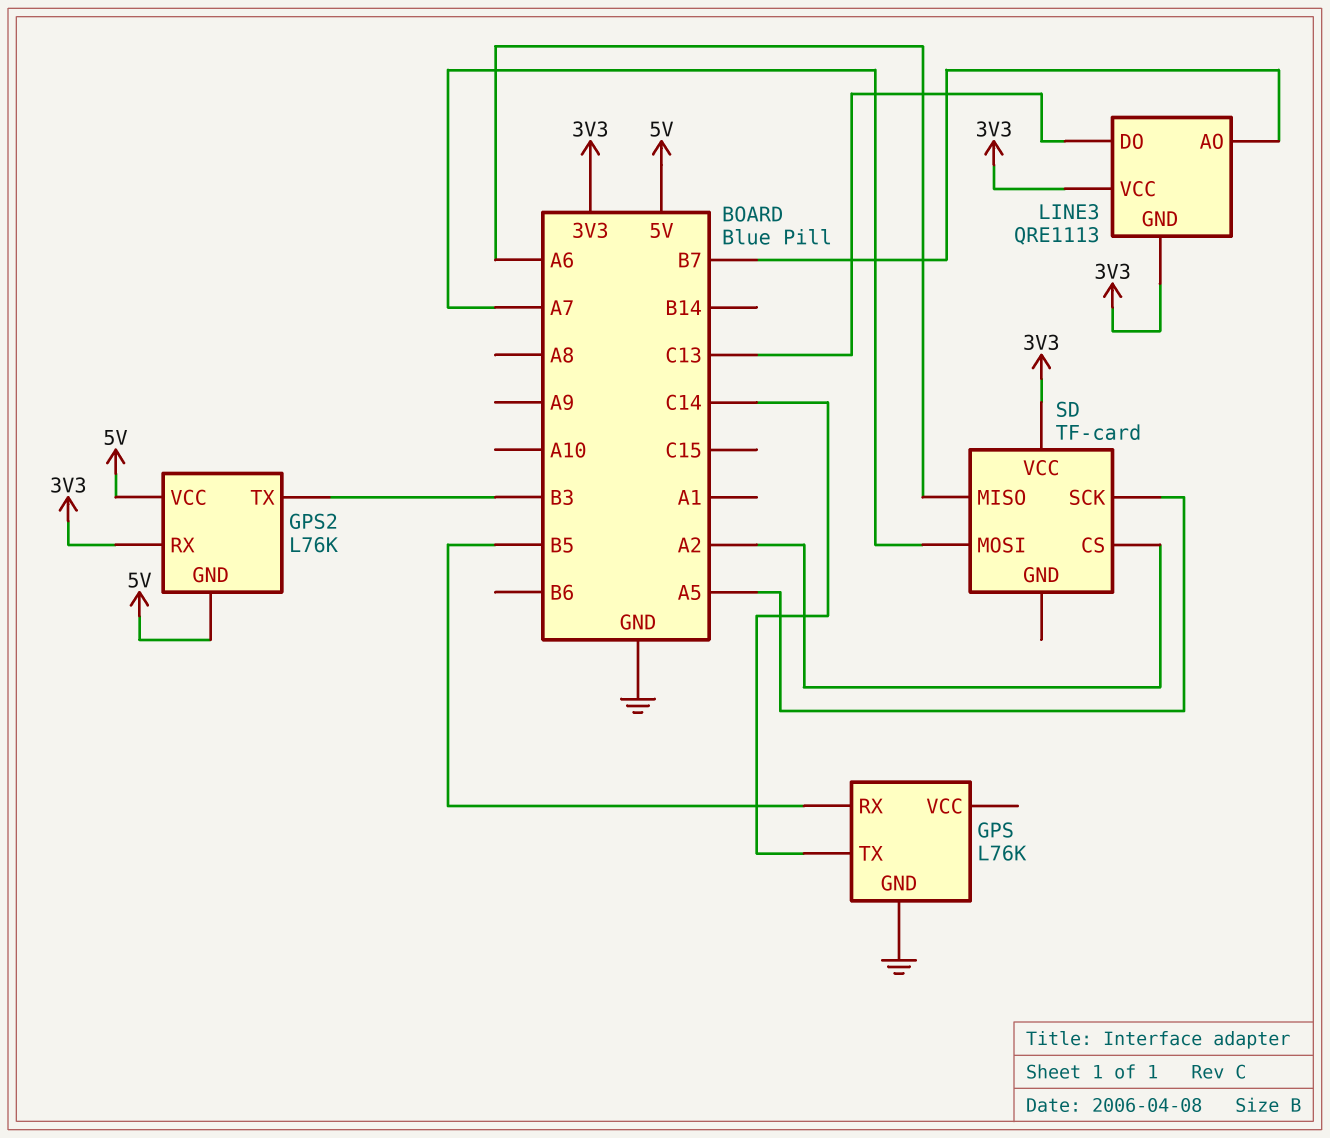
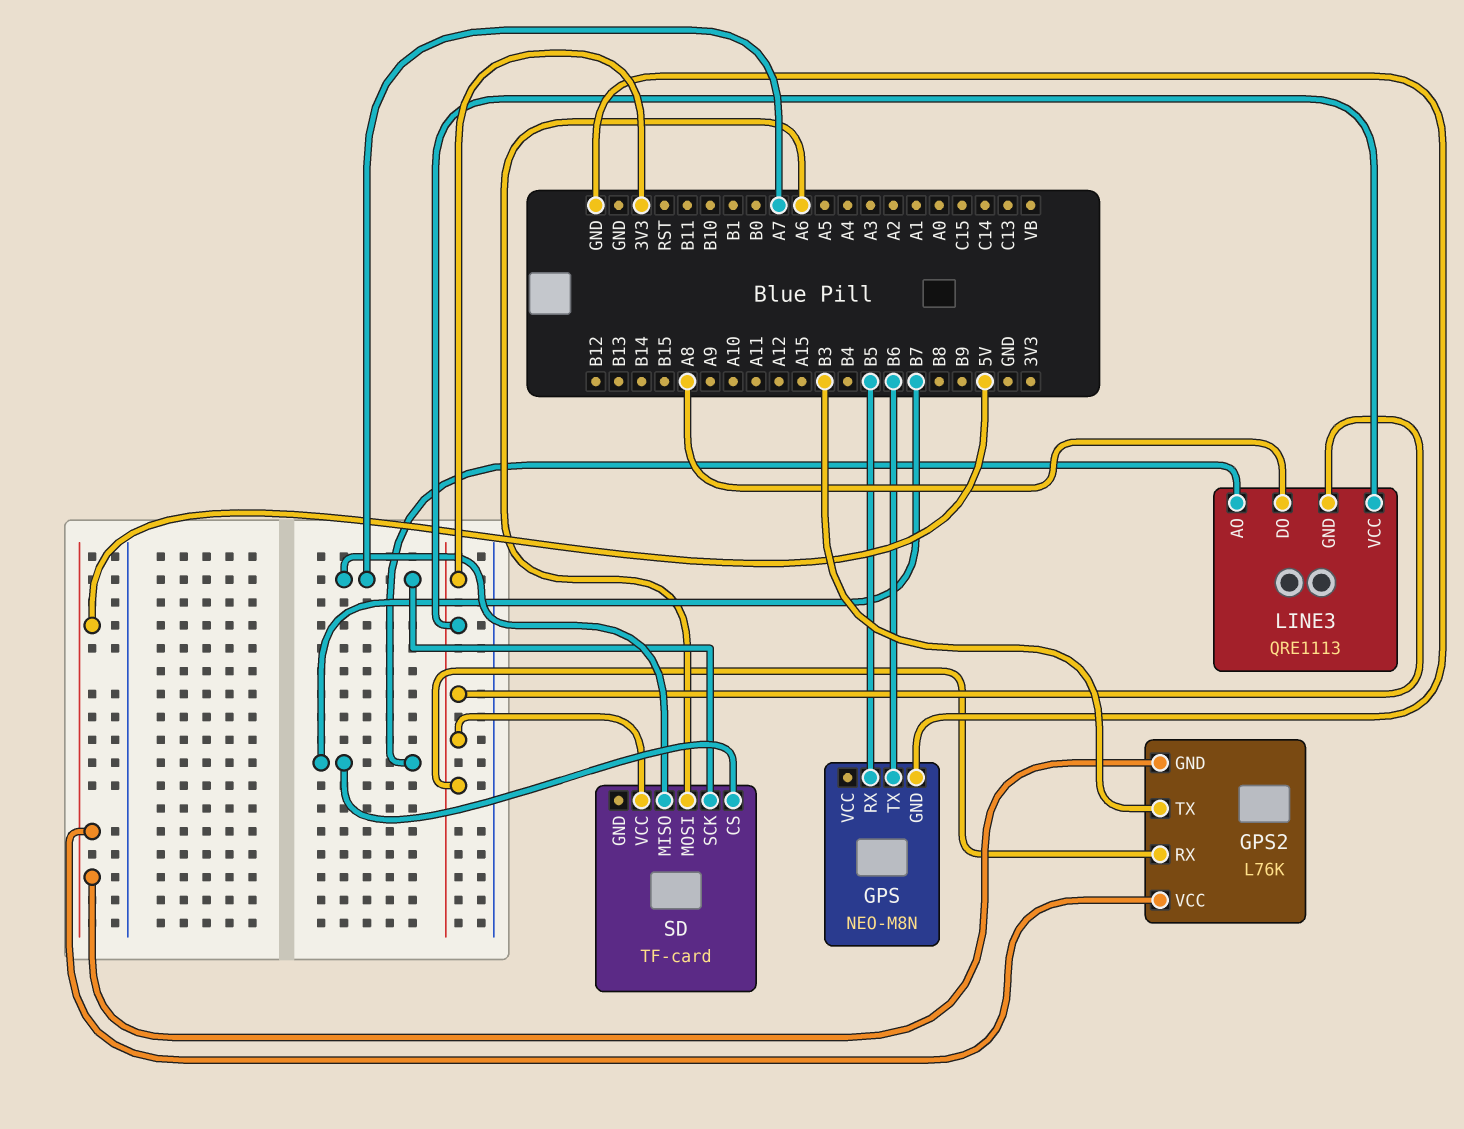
GPS: L76K -> NEO-M8N
GPS pin TX: C14 -> B6
LINE3 pin DO: C13 -> A8
SD pin CS: A2 -> B7
SD pin MISO: A6 -> A7
SD pin MOSI: A7 -> A6
SD pin SCK: A5 -> A7

